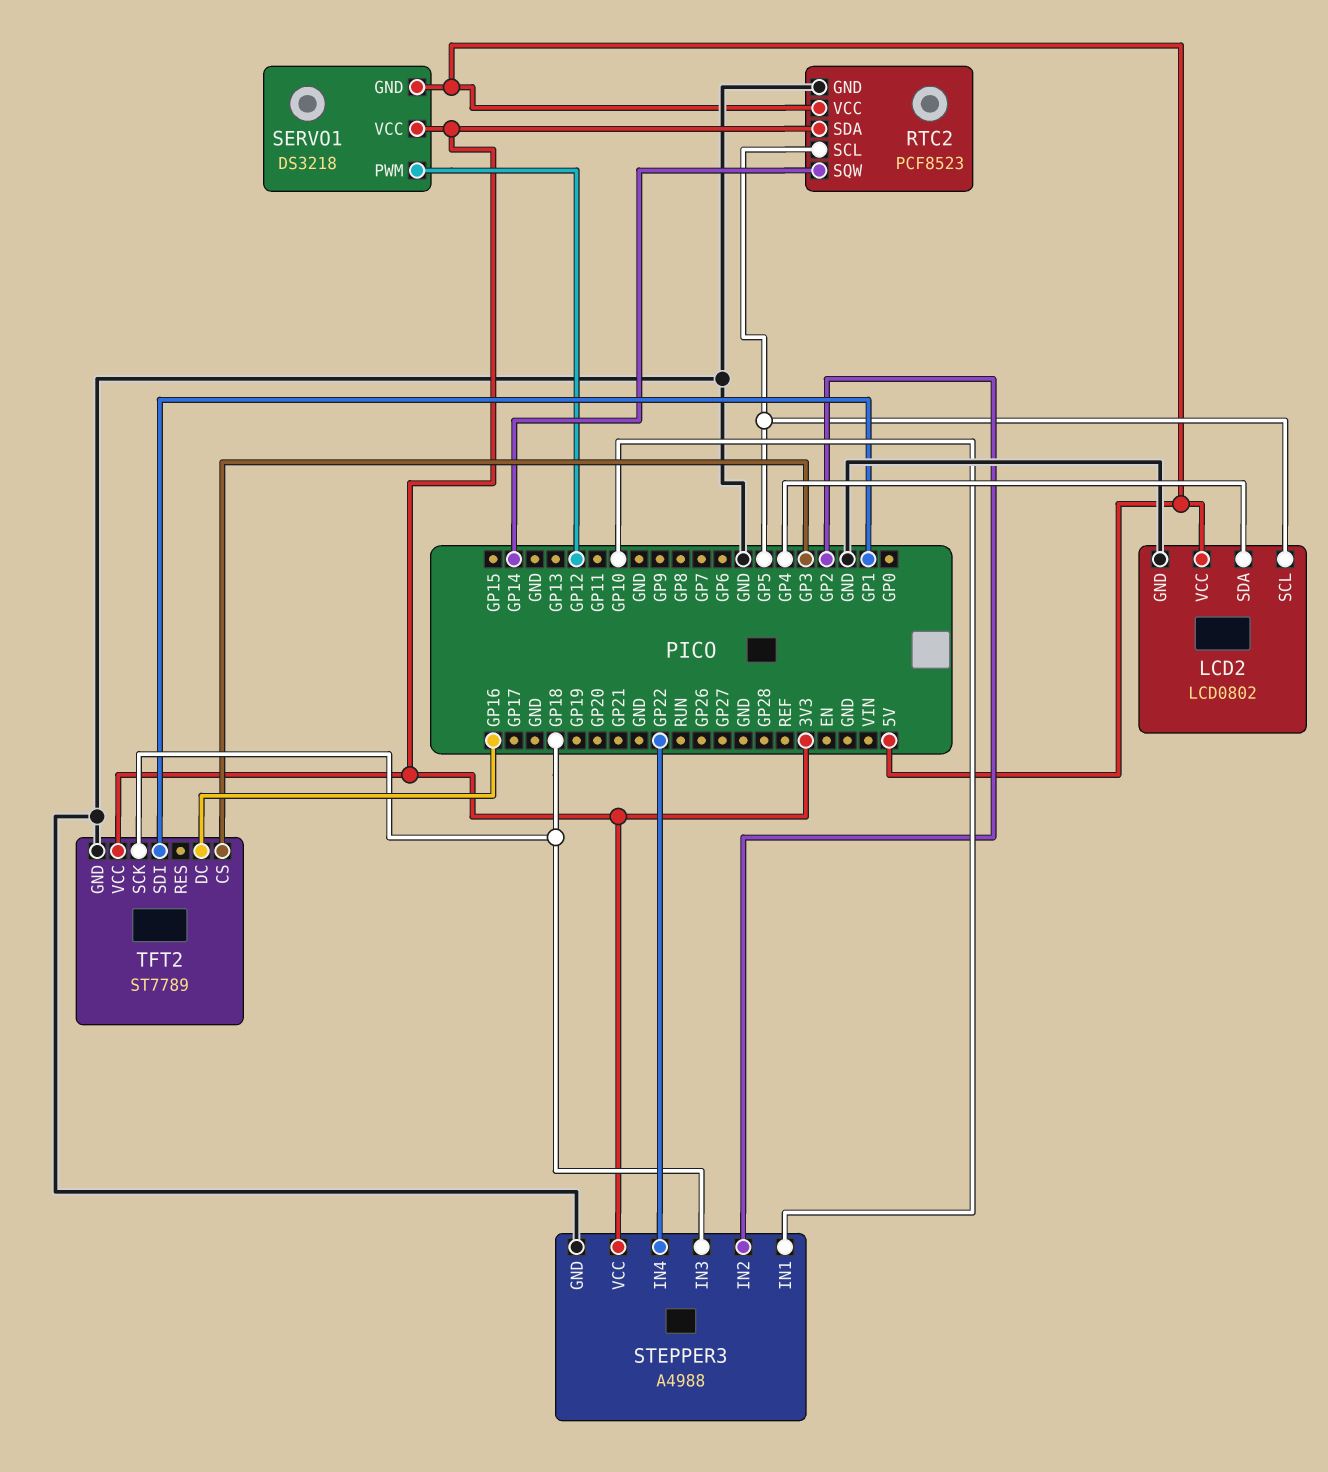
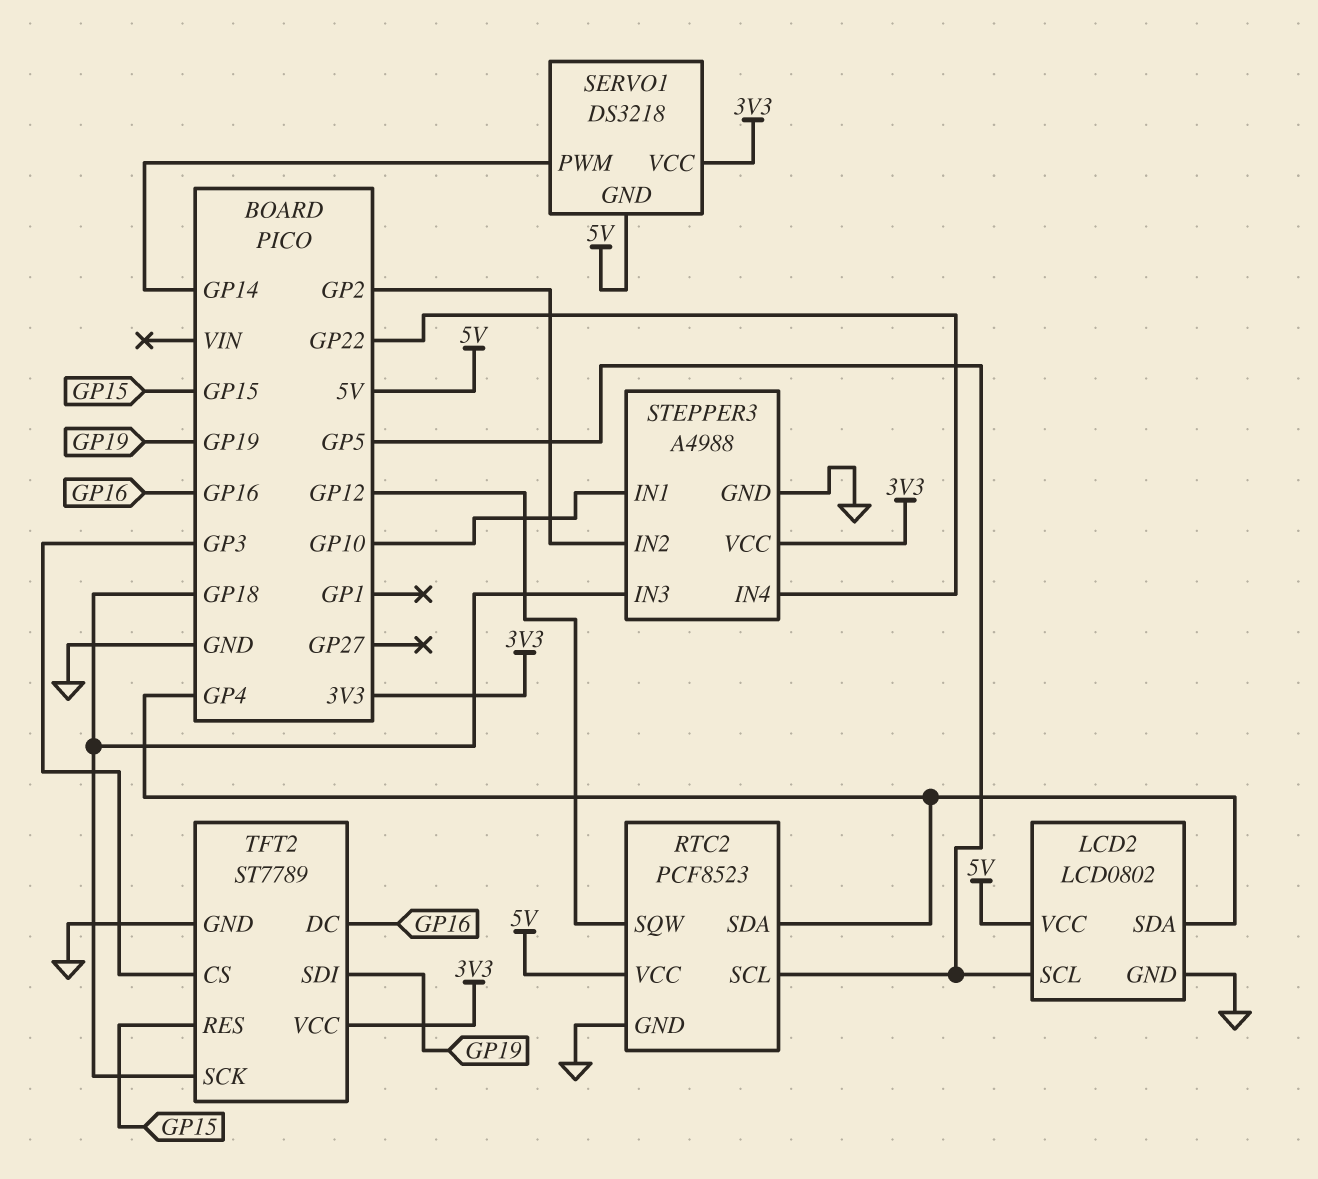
RTC2 pin SDA: 3V3 -> GP4
RTC2 pin SQW: GP14 -> GP12
SERVO1 pin PWM: GP12 -> GP14
TFT2 pin RES: none -> GP15
TFT2 pin SDI: GP1 -> GP19

